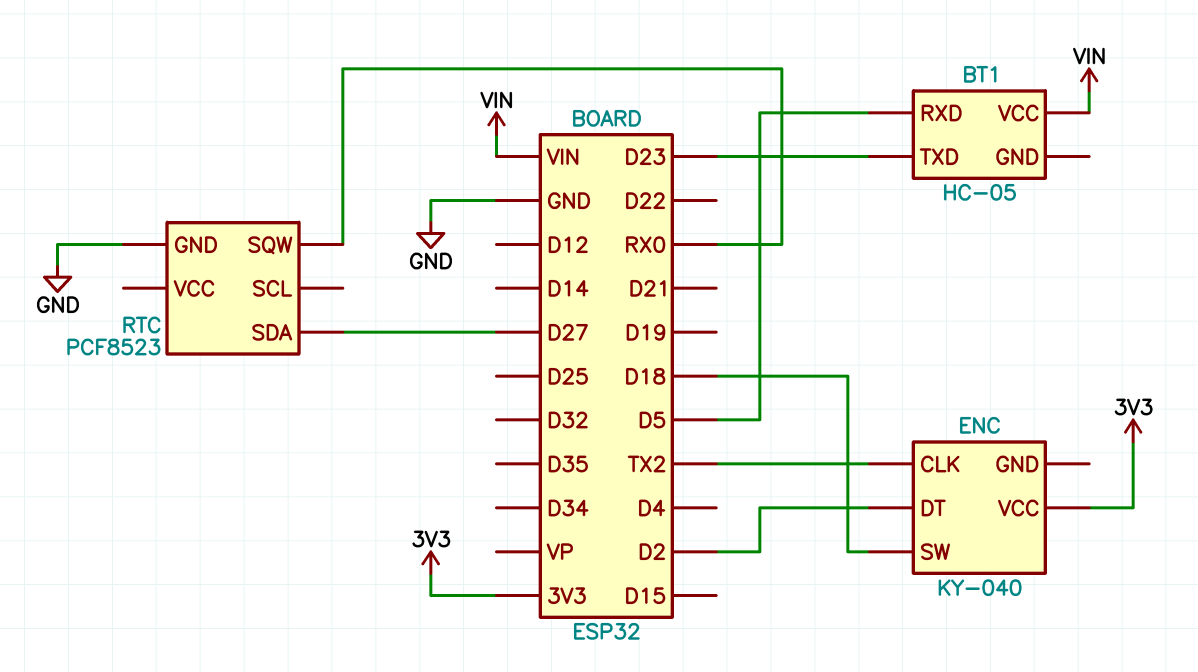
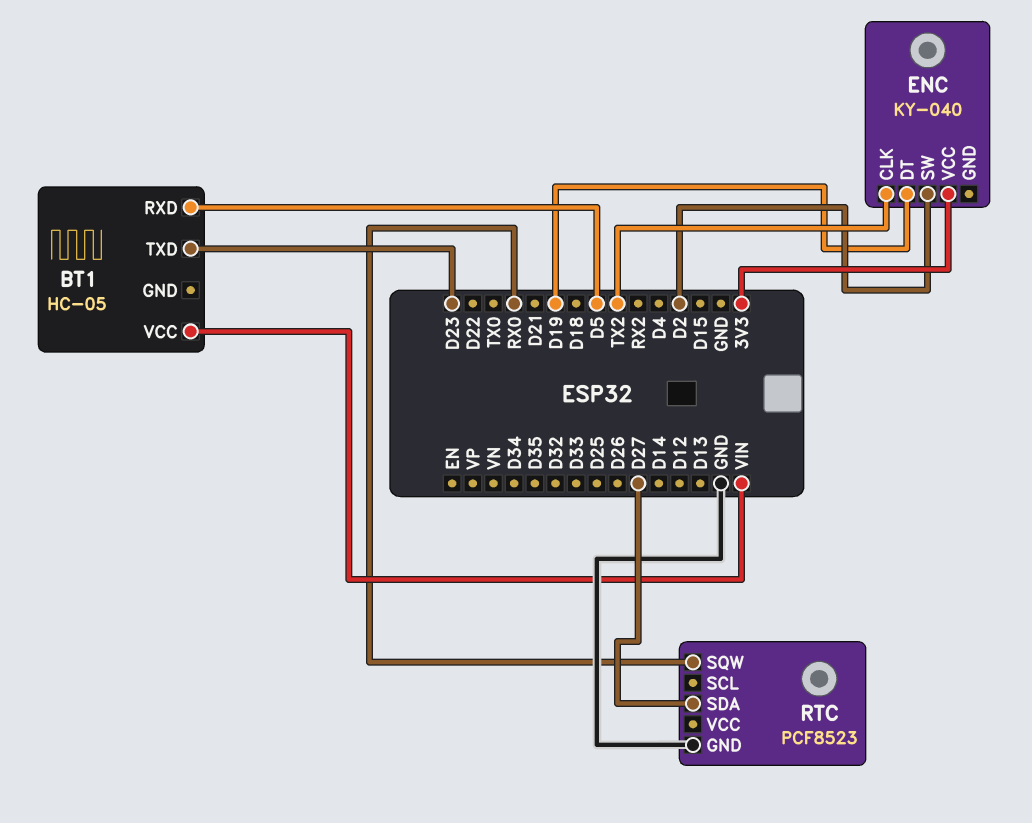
ENC pin DT: D2 -> D19
ENC pin SW: D18 -> D2

